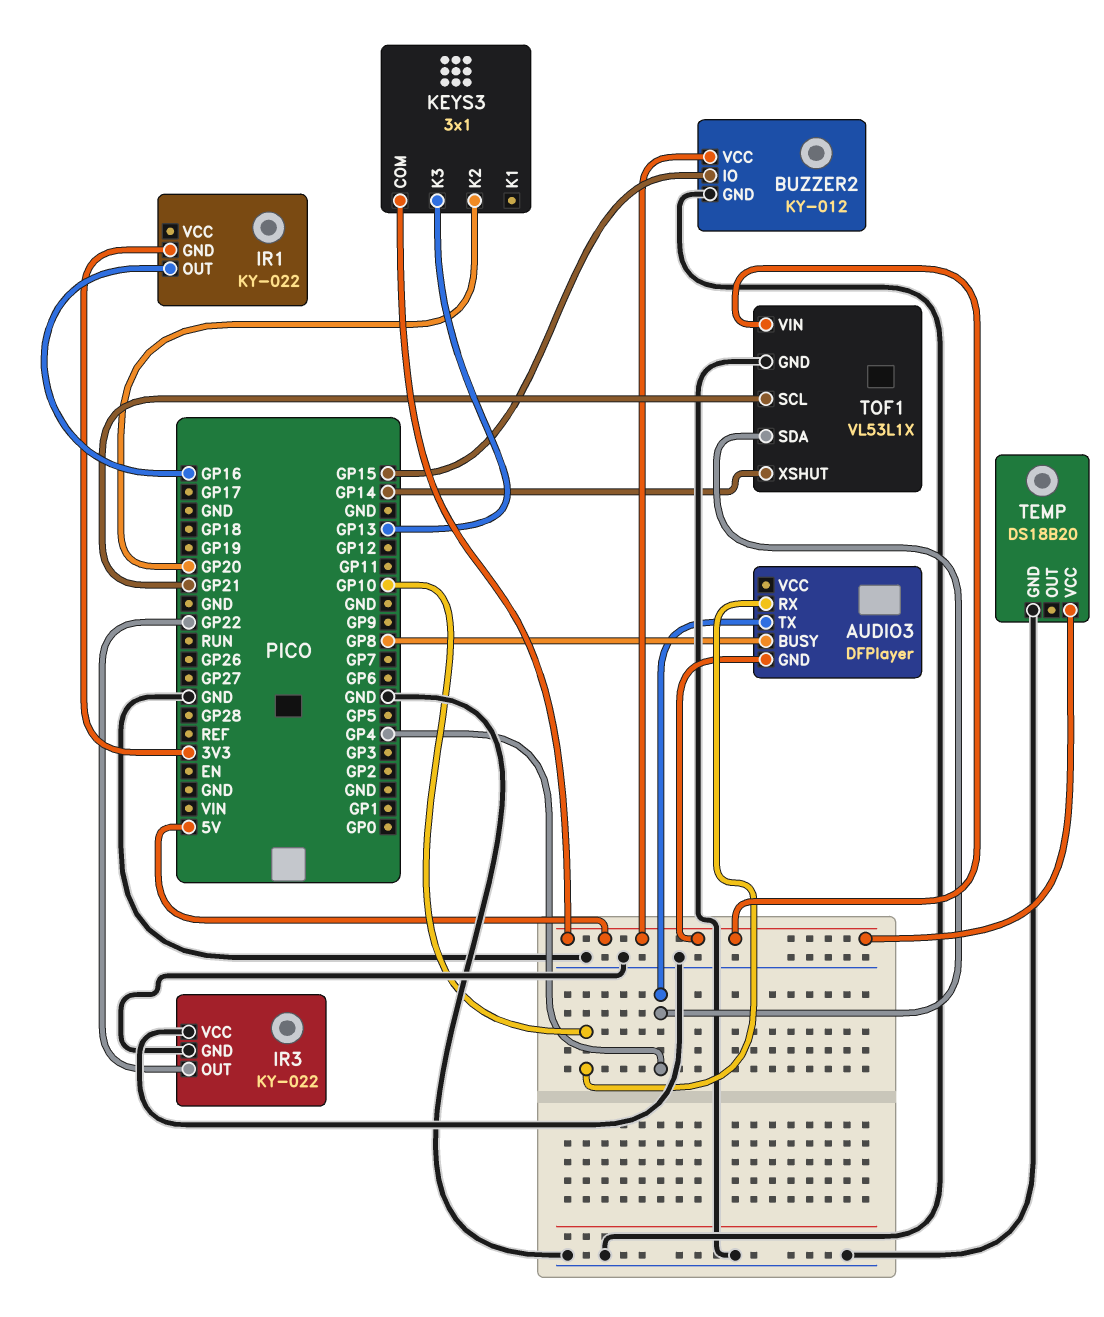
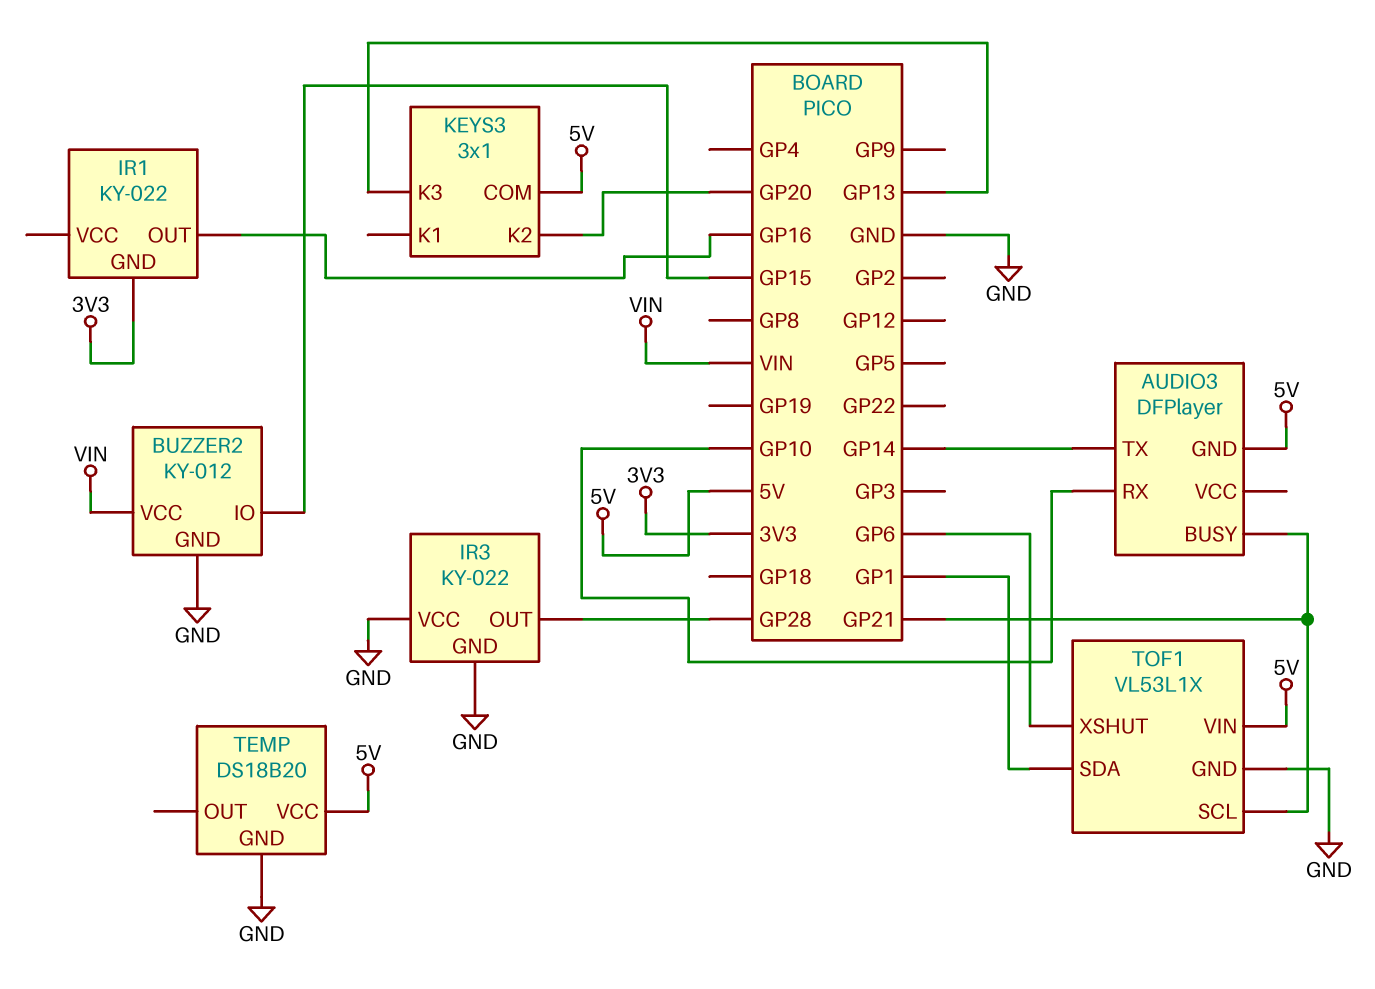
AUDIO3 pin BUSY: GP8 -> GP21
AUDIO3 pin TX: GP4 -> GP14
BUZZER2 pin VCC: 5V -> VIN
IR3 pin OUT: GP22 -> GP28
TOF1 pin SDA: GP4 -> GP1
TOF1 pin XSHUT: GP14 -> GP6

